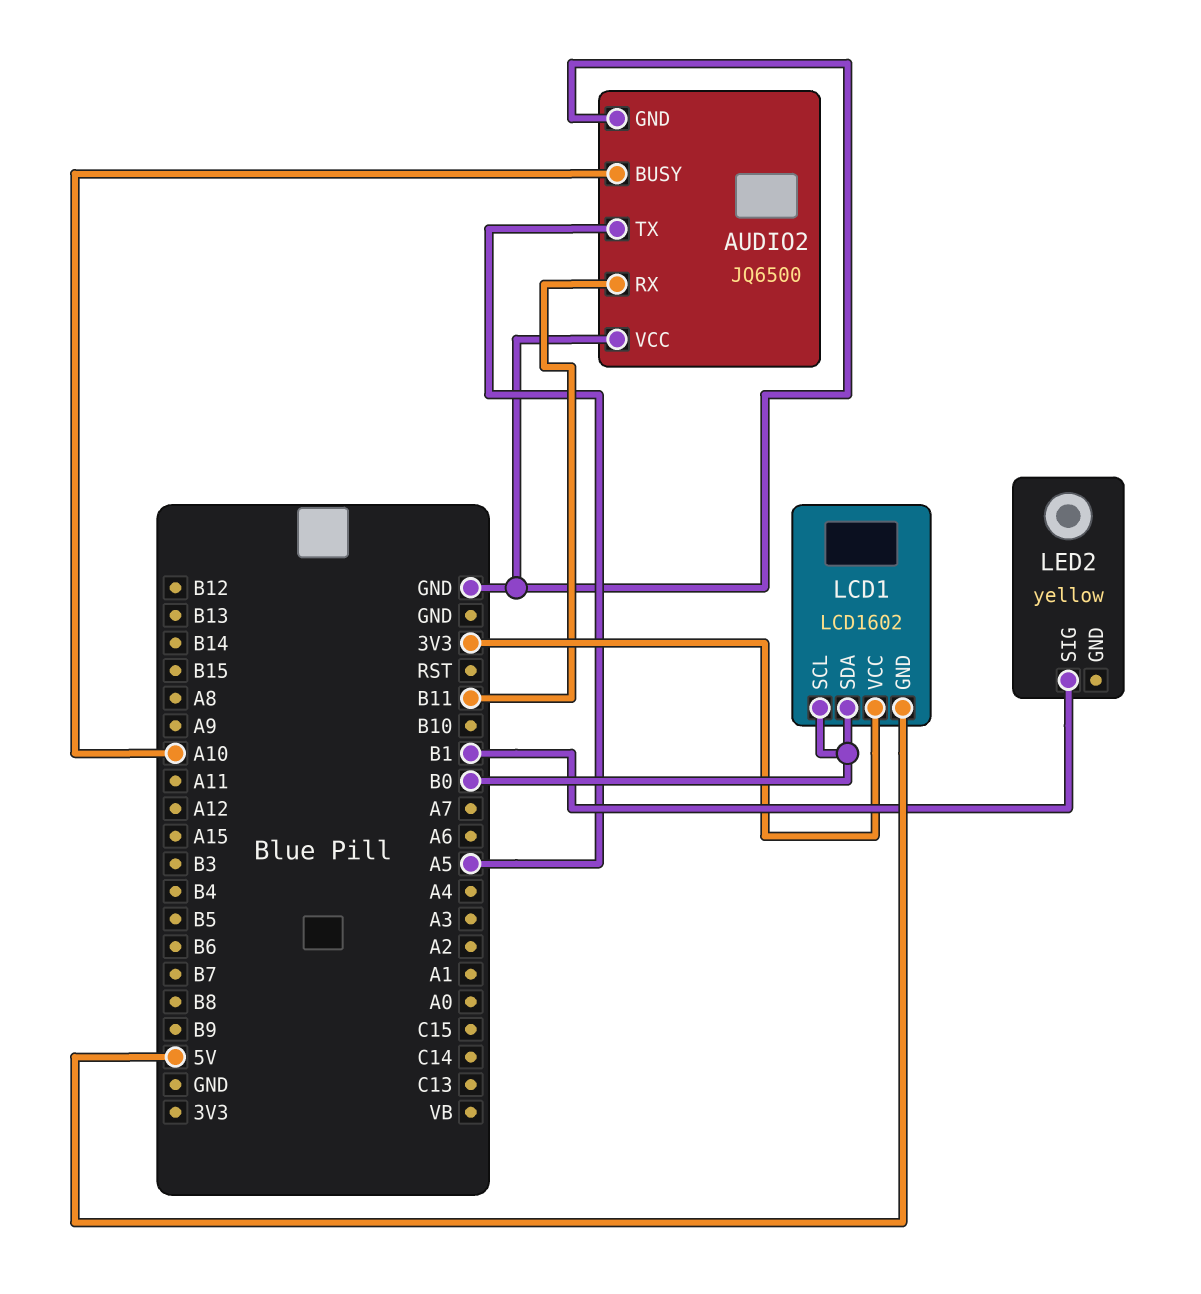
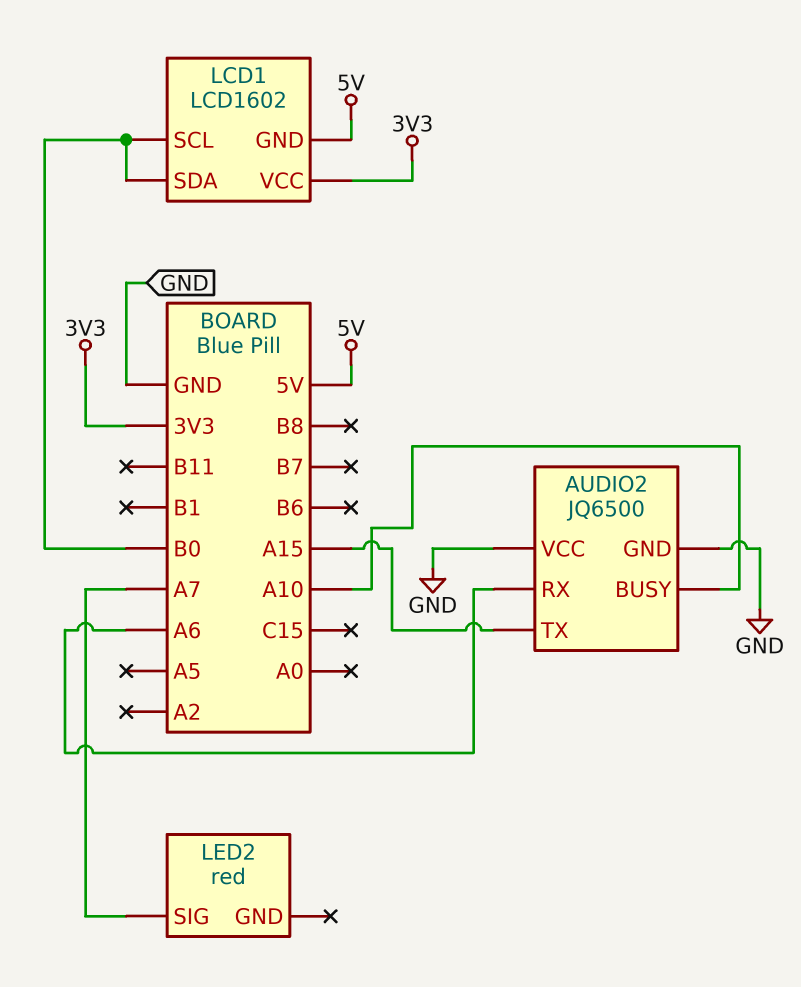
AUDIO2 pin RX: B11 -> A6
AUDIO2 pin TX: A5 -> A15
LED2: yellow -> red
LED2 pin SIG: B1 -> A7

